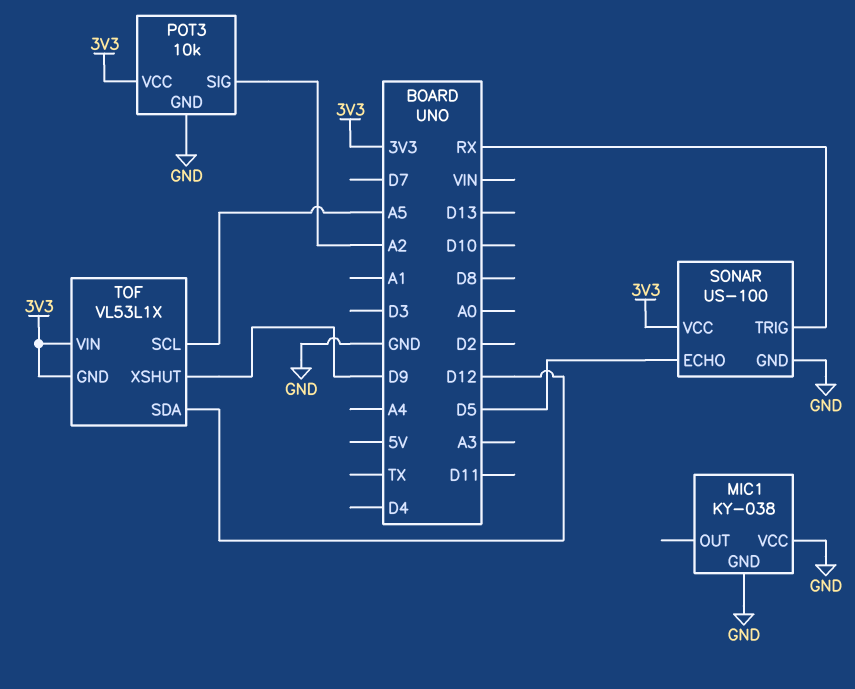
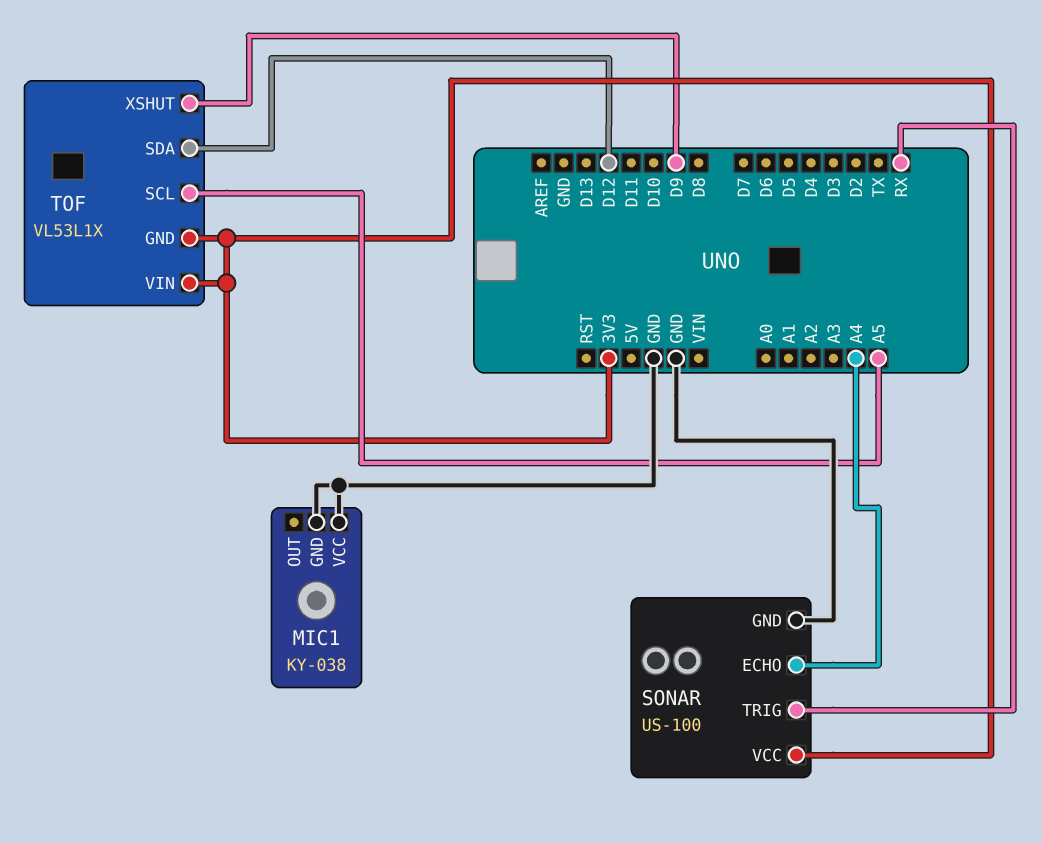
POT3: 10k -> none
POT3 pin GND: GND -> none
POT3 pin SIG: A2 -> none
POT3 pin VCC: 3V3 -> none
SONAR pin ECHO: D5 -> A4

